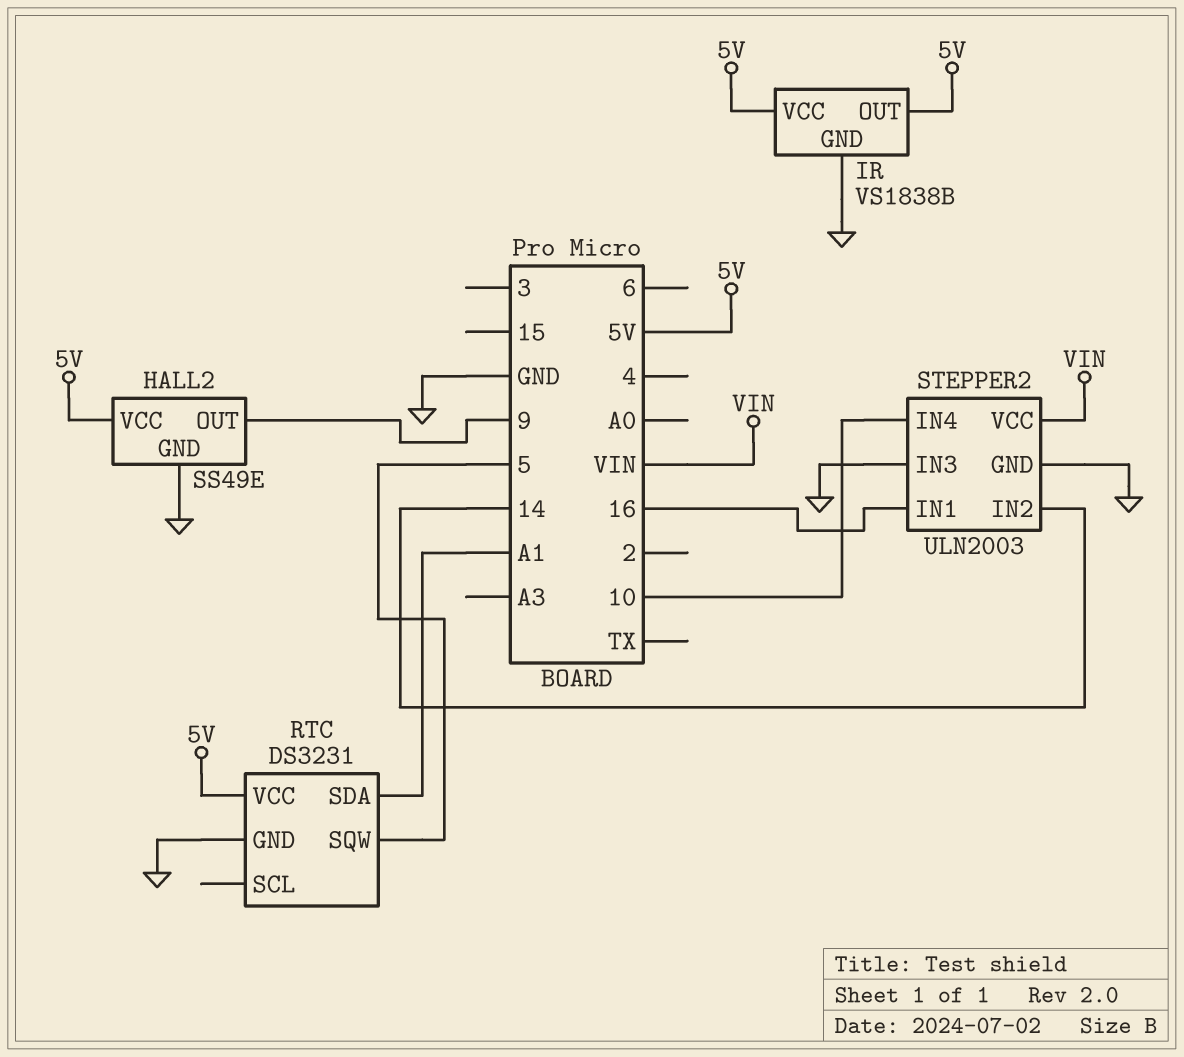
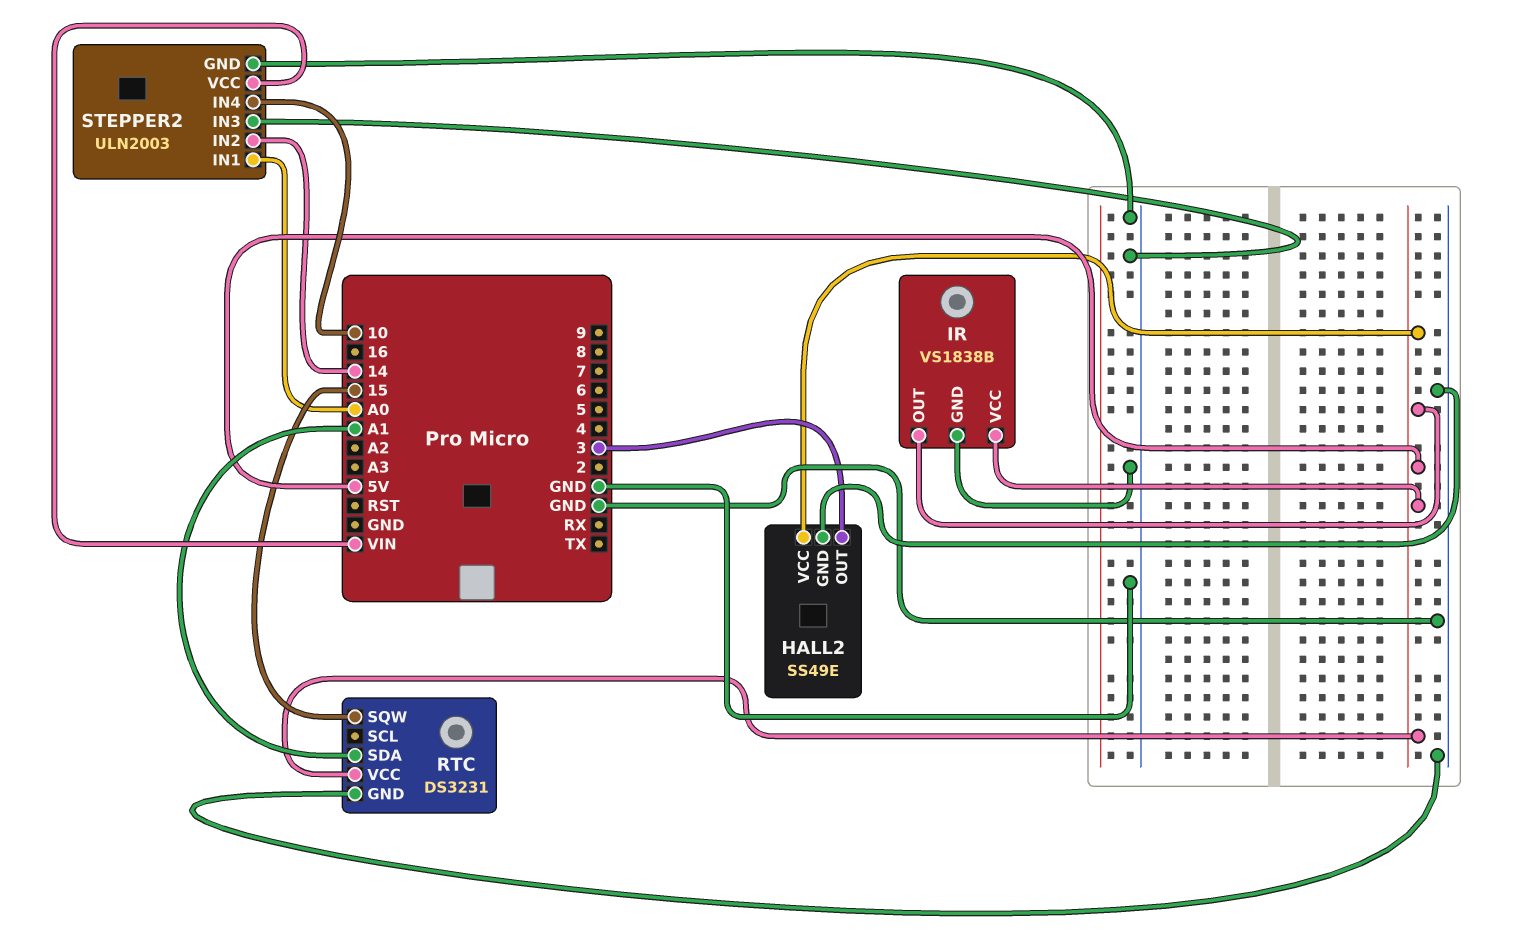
HALL2 pin OUT: 9 -> 3
RTC pin SQW: 5 -> 15
STEPPER2 pin IN1: 16 -> A0

